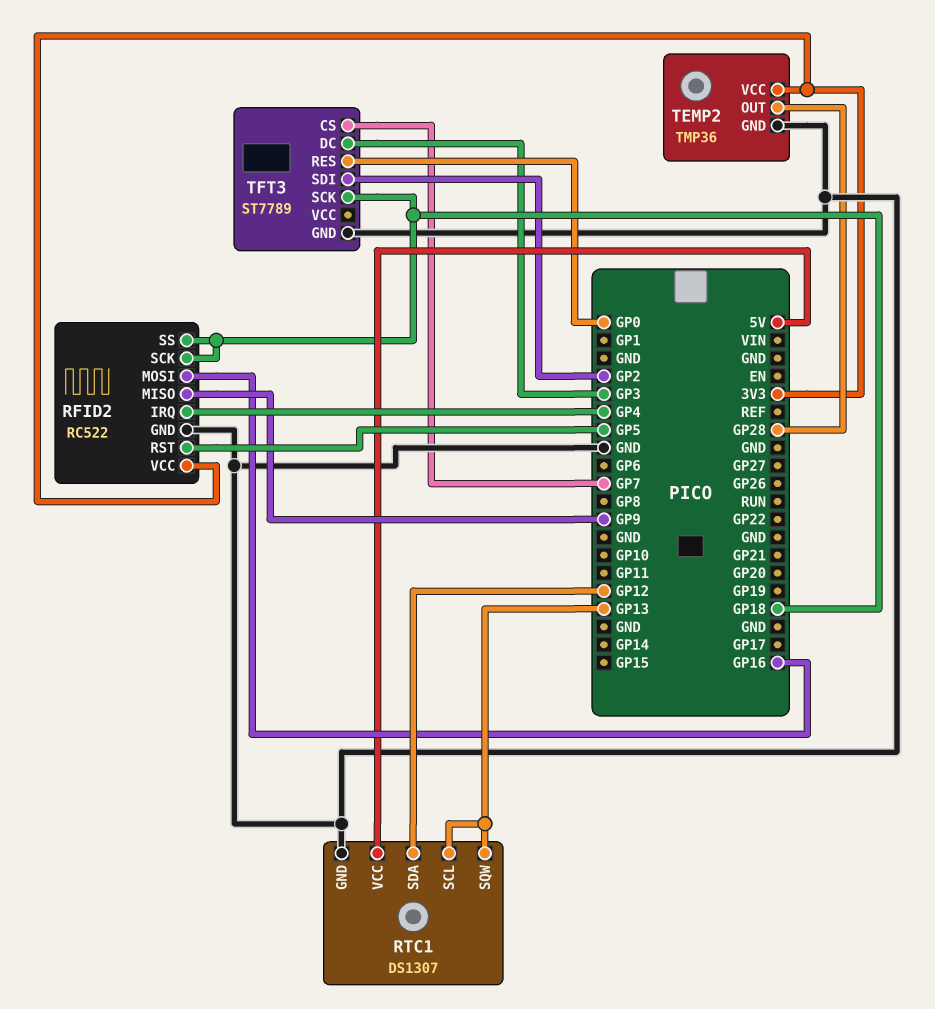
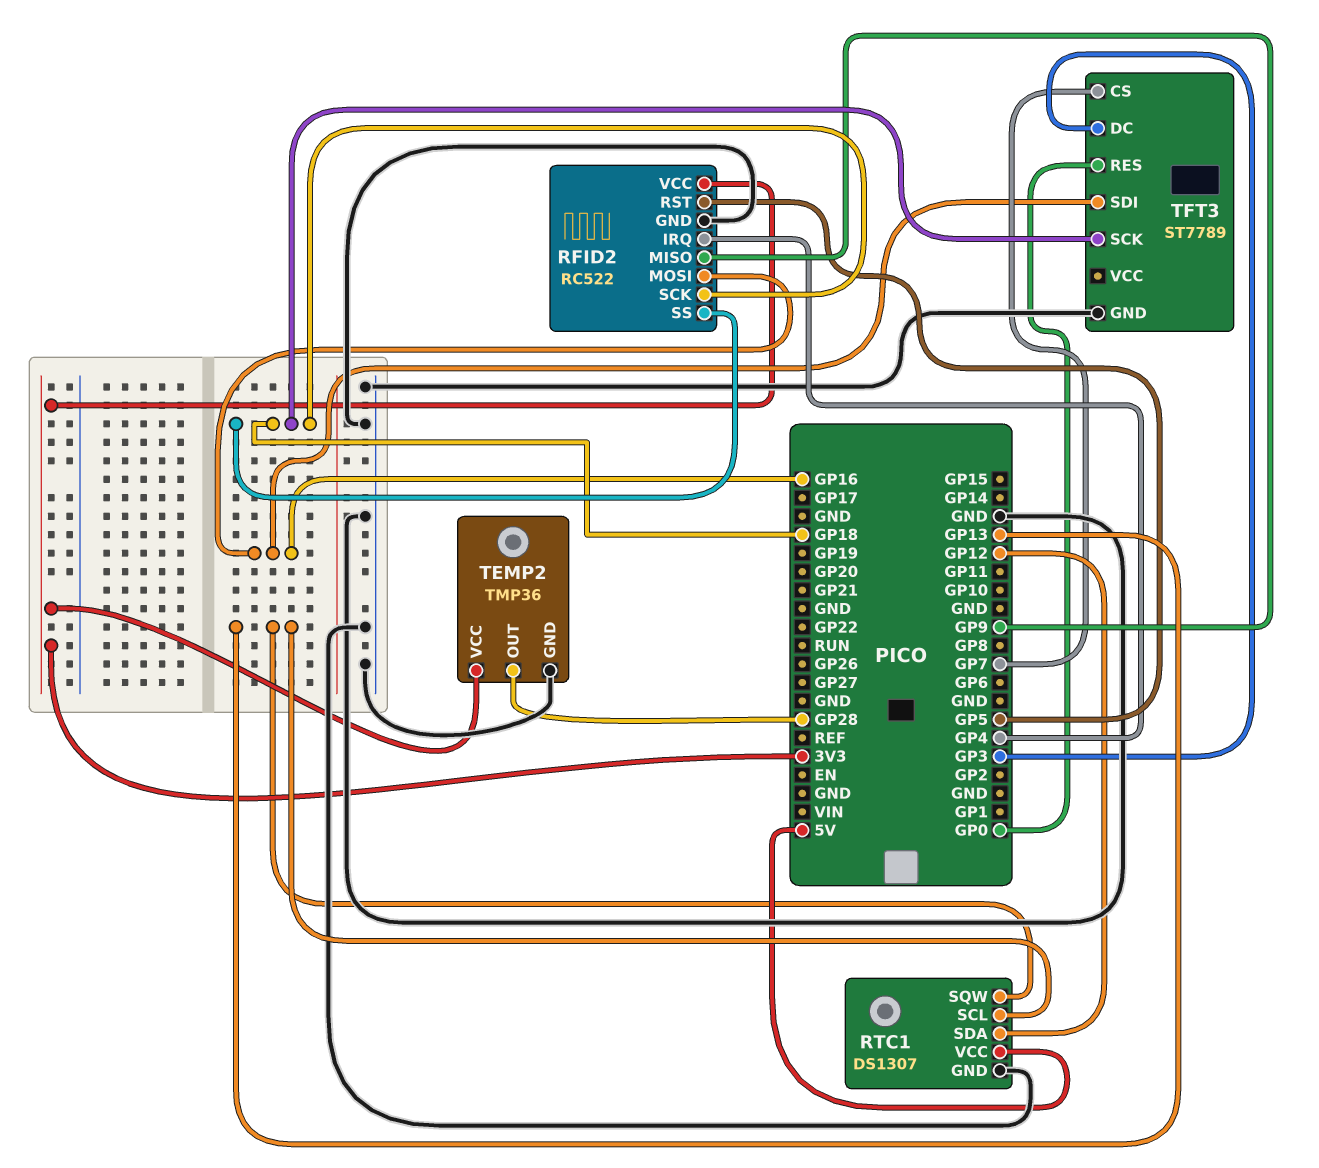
TFT3 pin SDI: GP2 -> GP16

